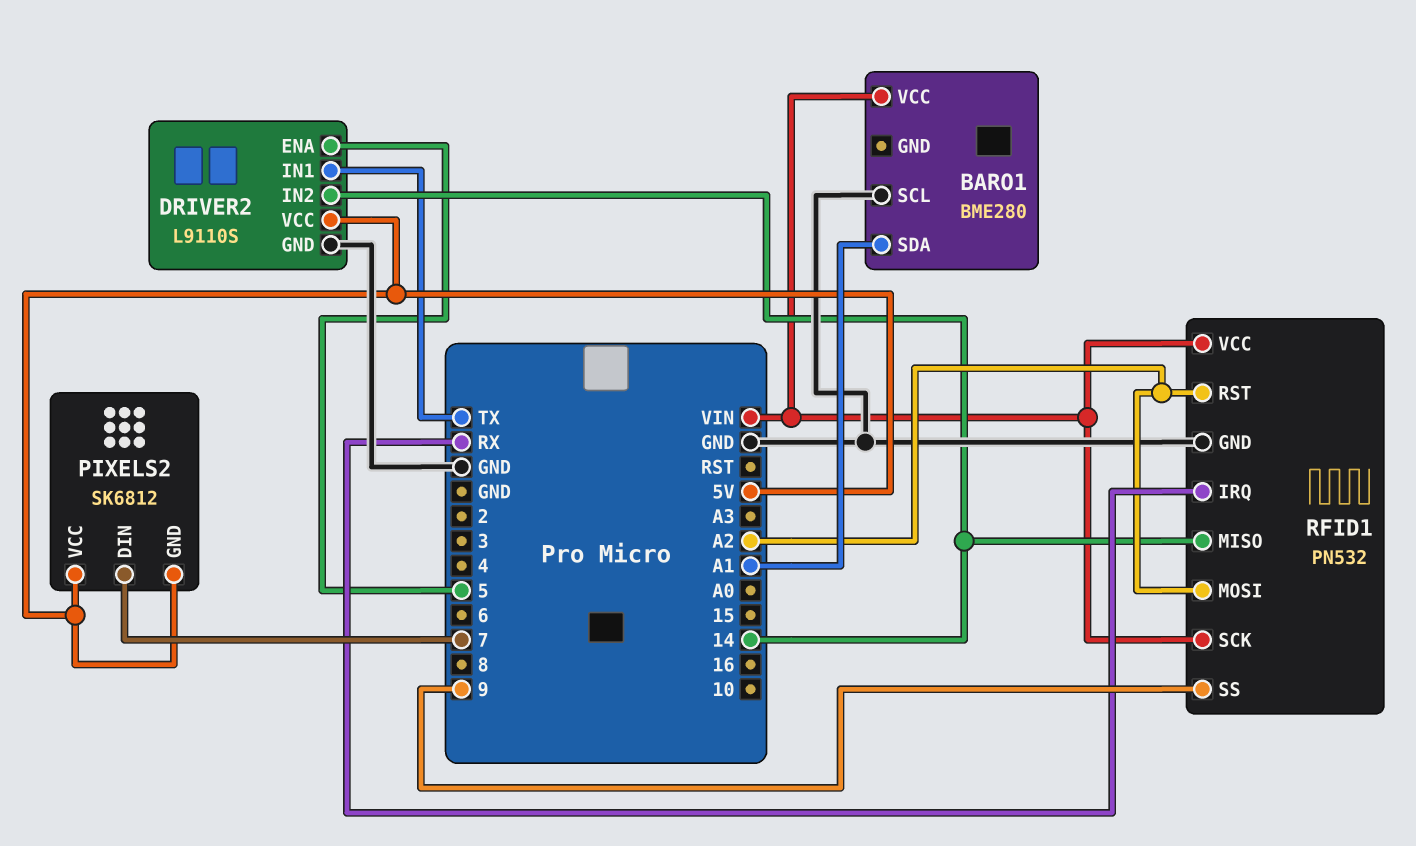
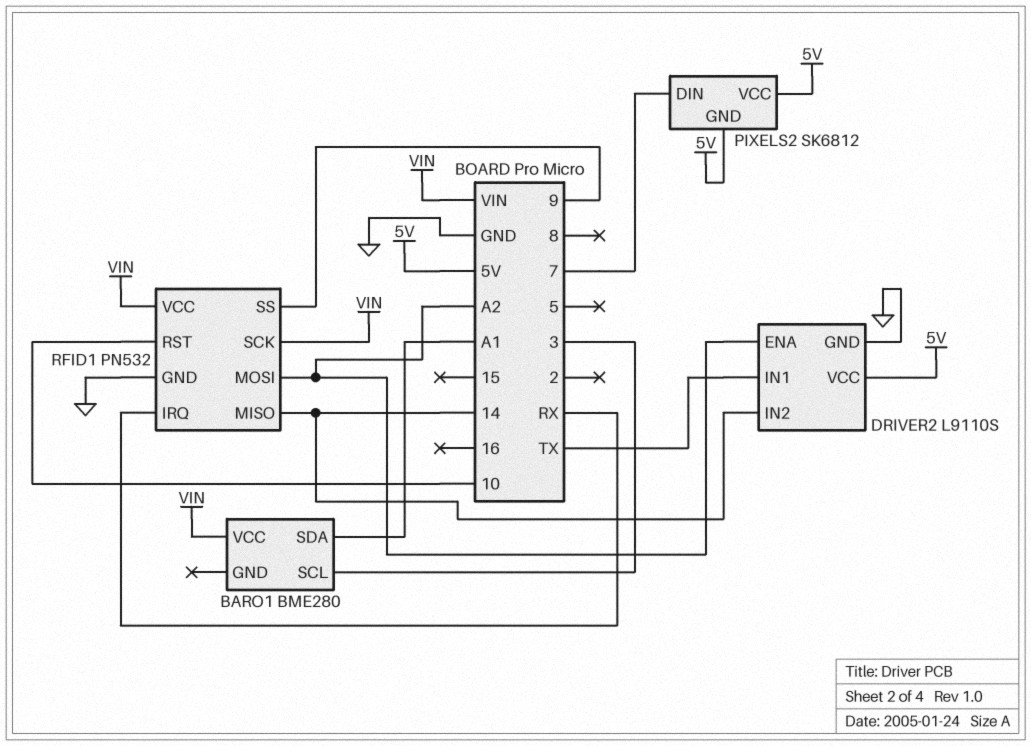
BARO1 pin SCL: GND -> 3
DRIVER2 pin ENA: 5 -> A2
RFID1 pin RST: A2 -> 10

